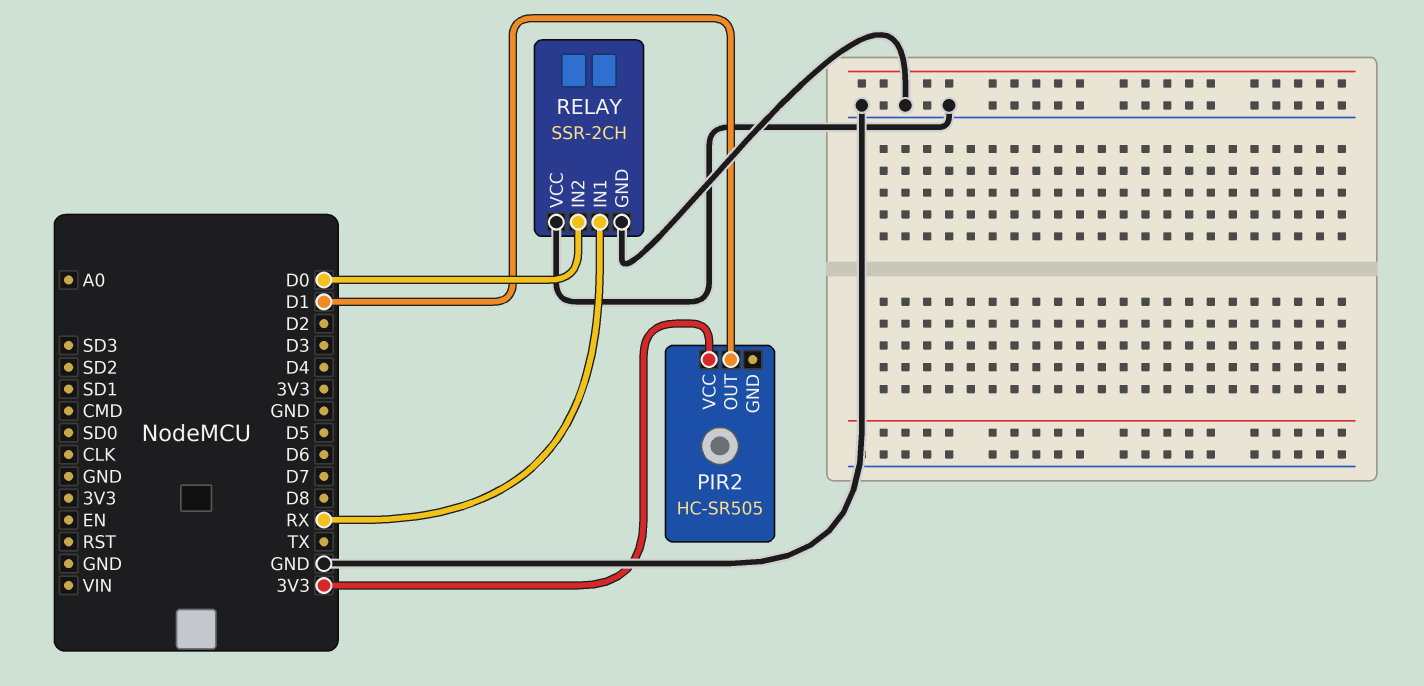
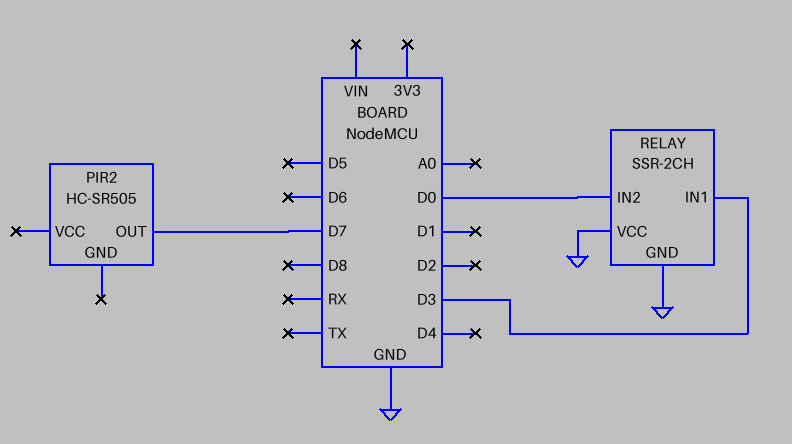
PIR2 pin OUT: D1 -> D7
PIR2 pin VCC: 3V3 -> none
RELAY pin IN1: RX -> D3

